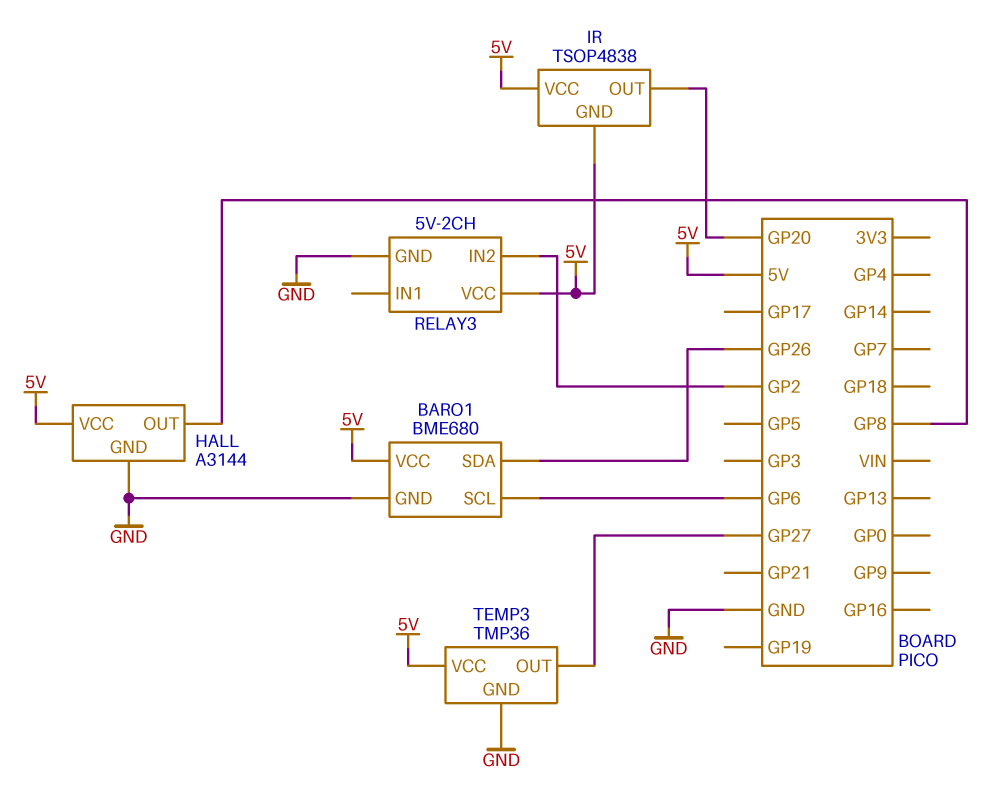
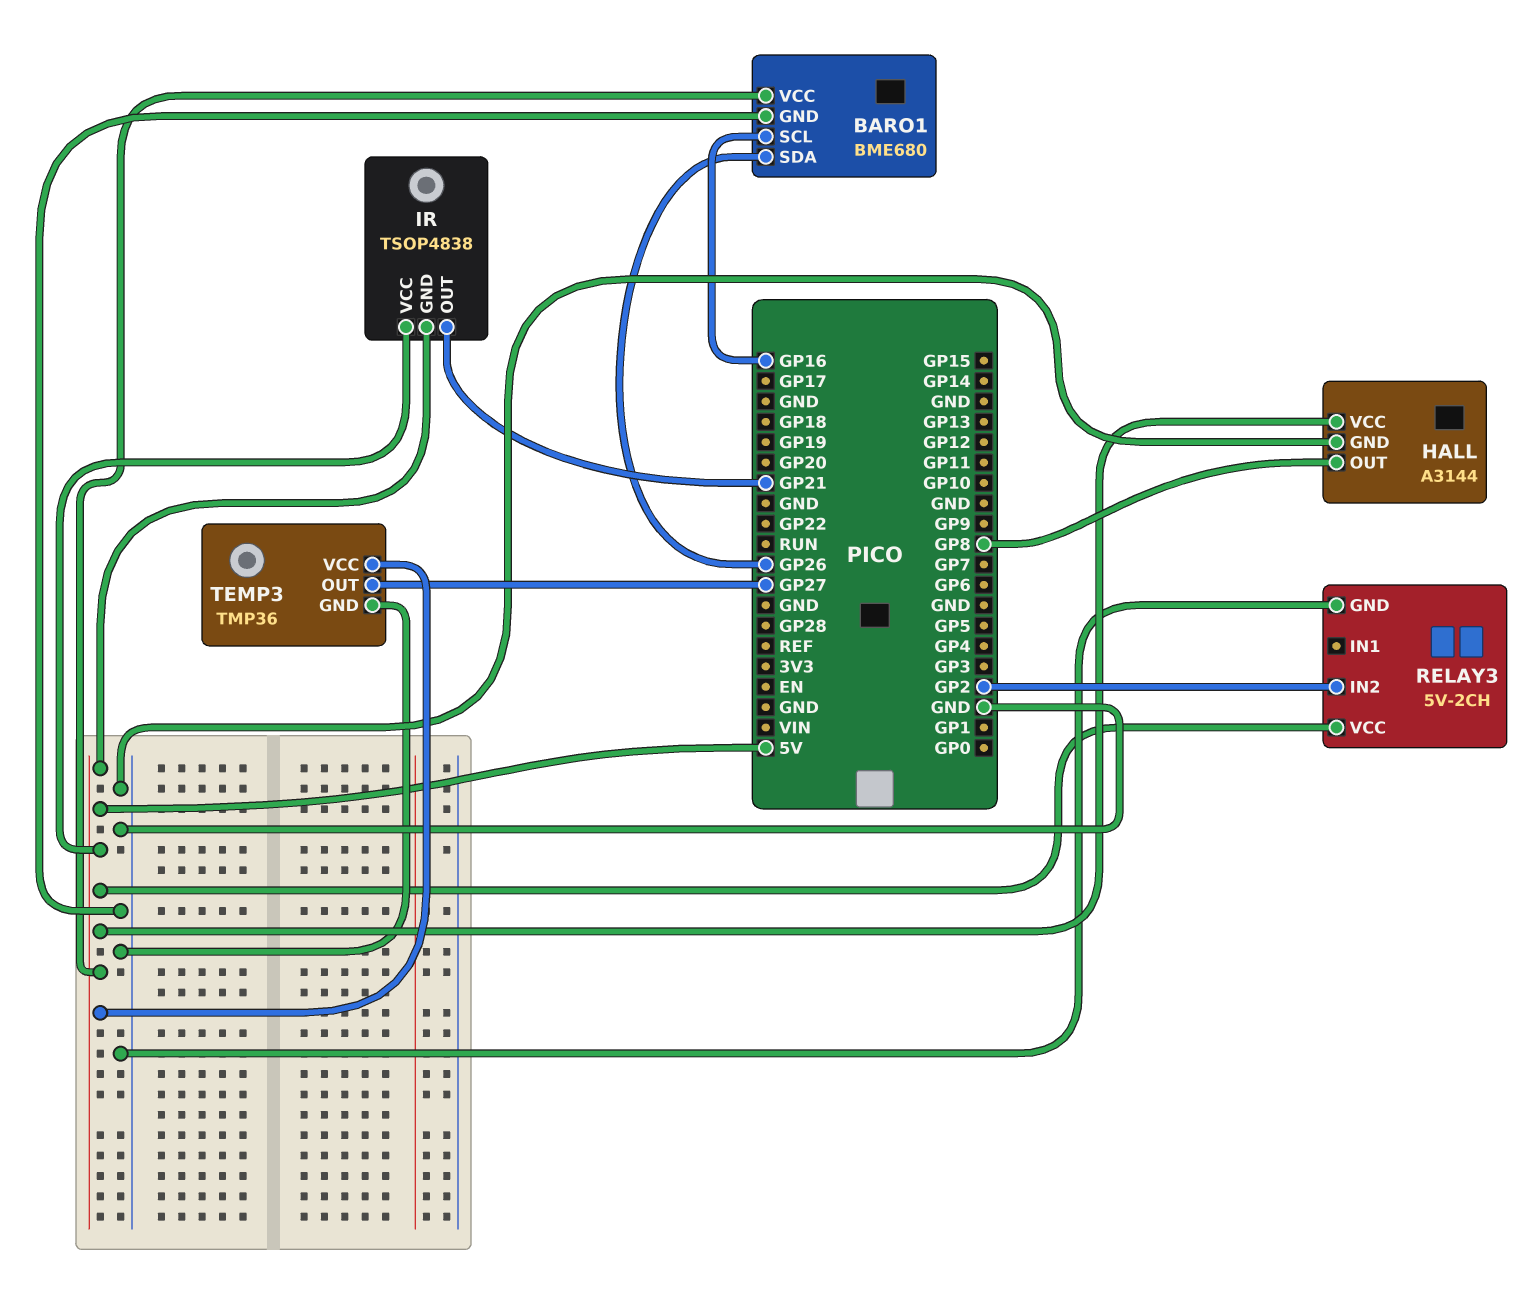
BARO1 pin SCL: GP6 -> GP16
IR pin OUT: GP20 -> GP21

